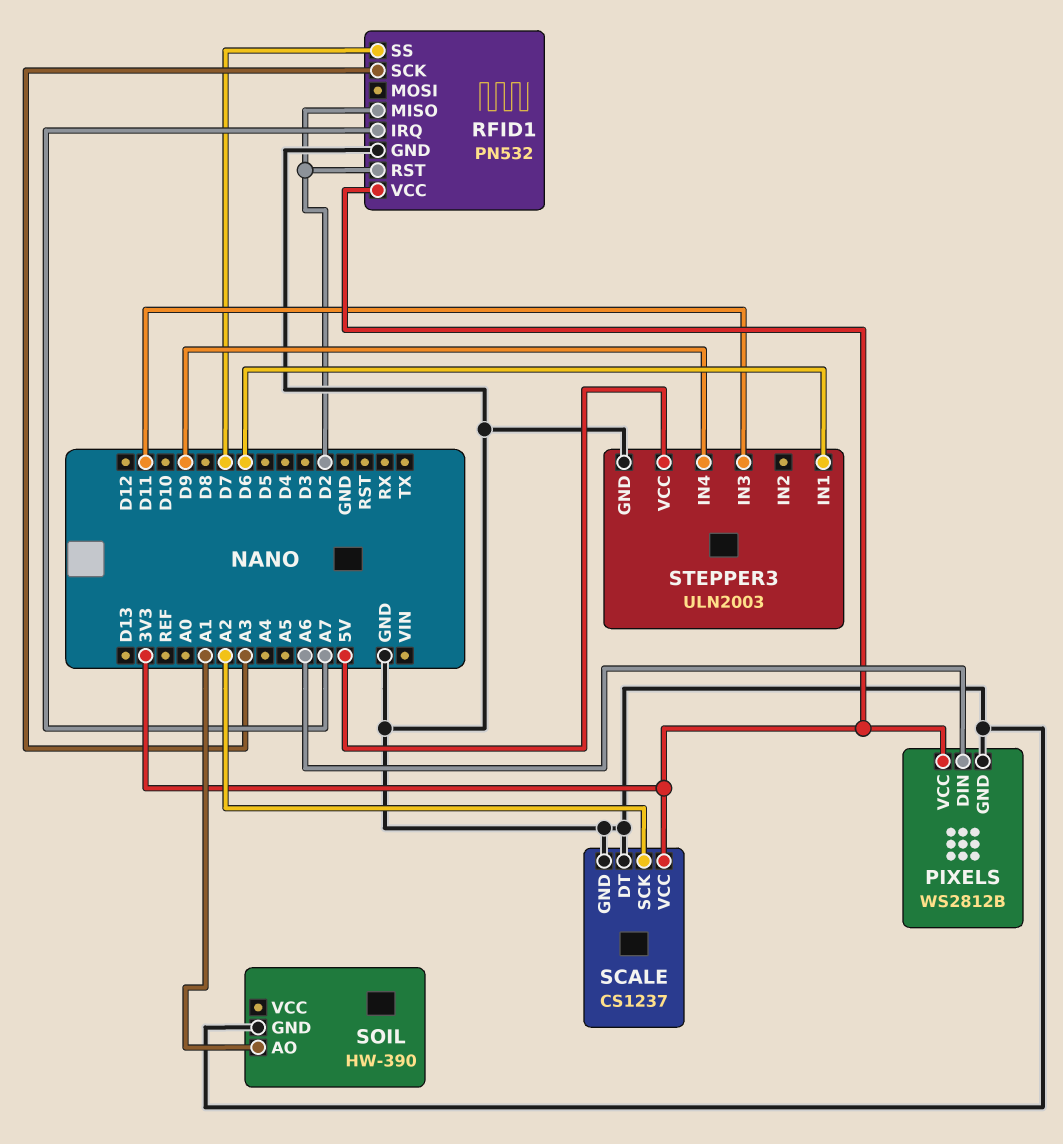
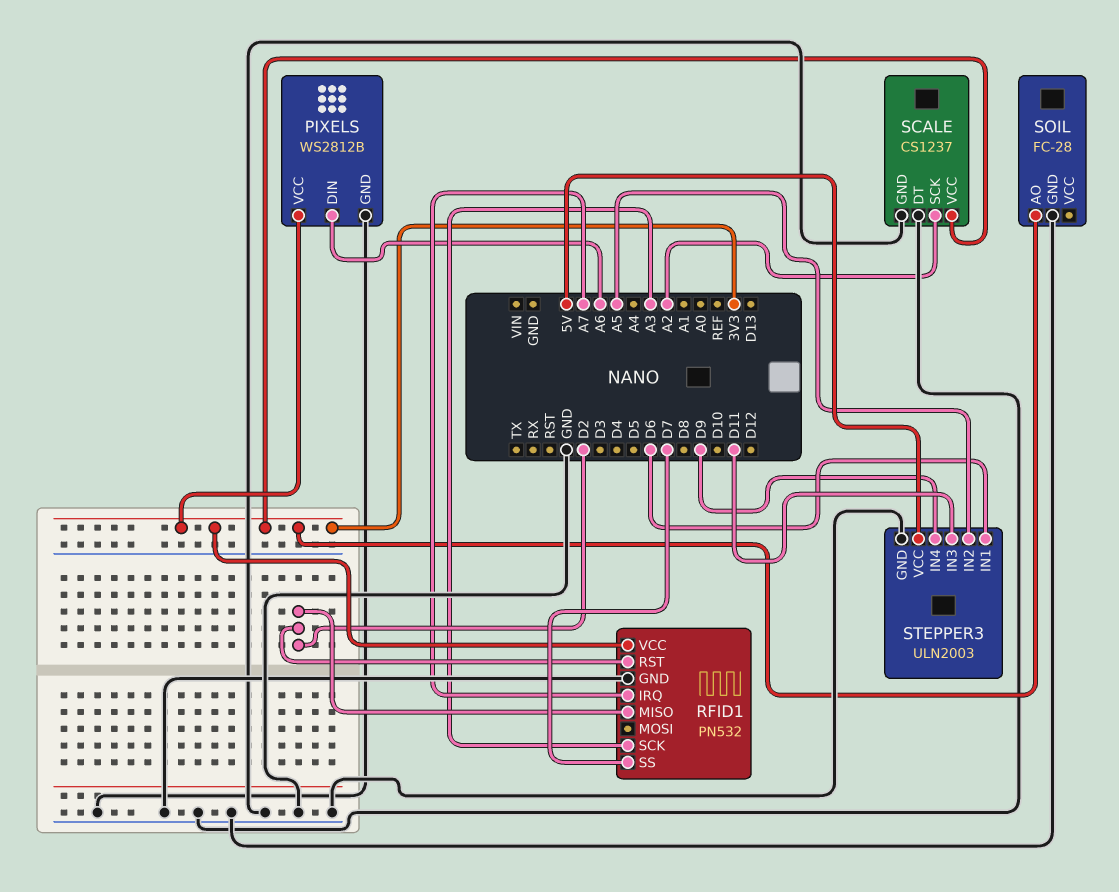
SOIL: HW-390 -> FC-28
SOIL pin AO: A1 -> 3V3
STEPPER3 pin IN2: none -> A5

